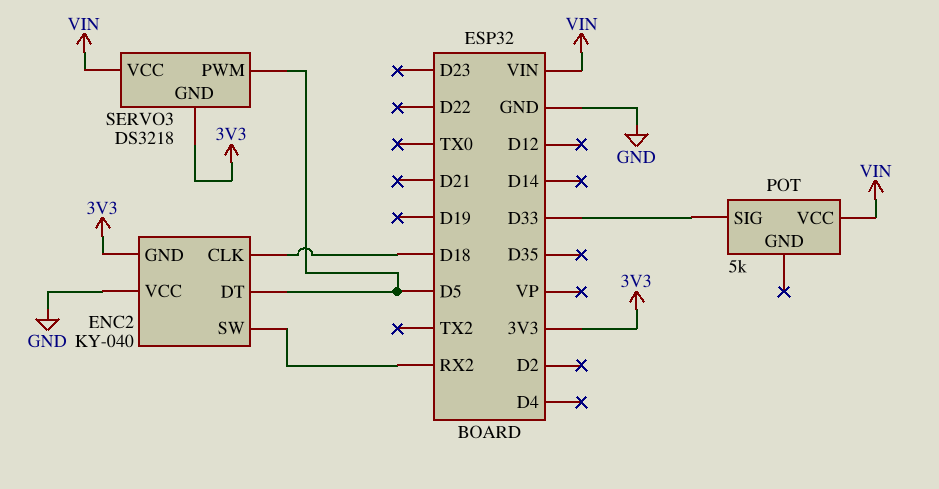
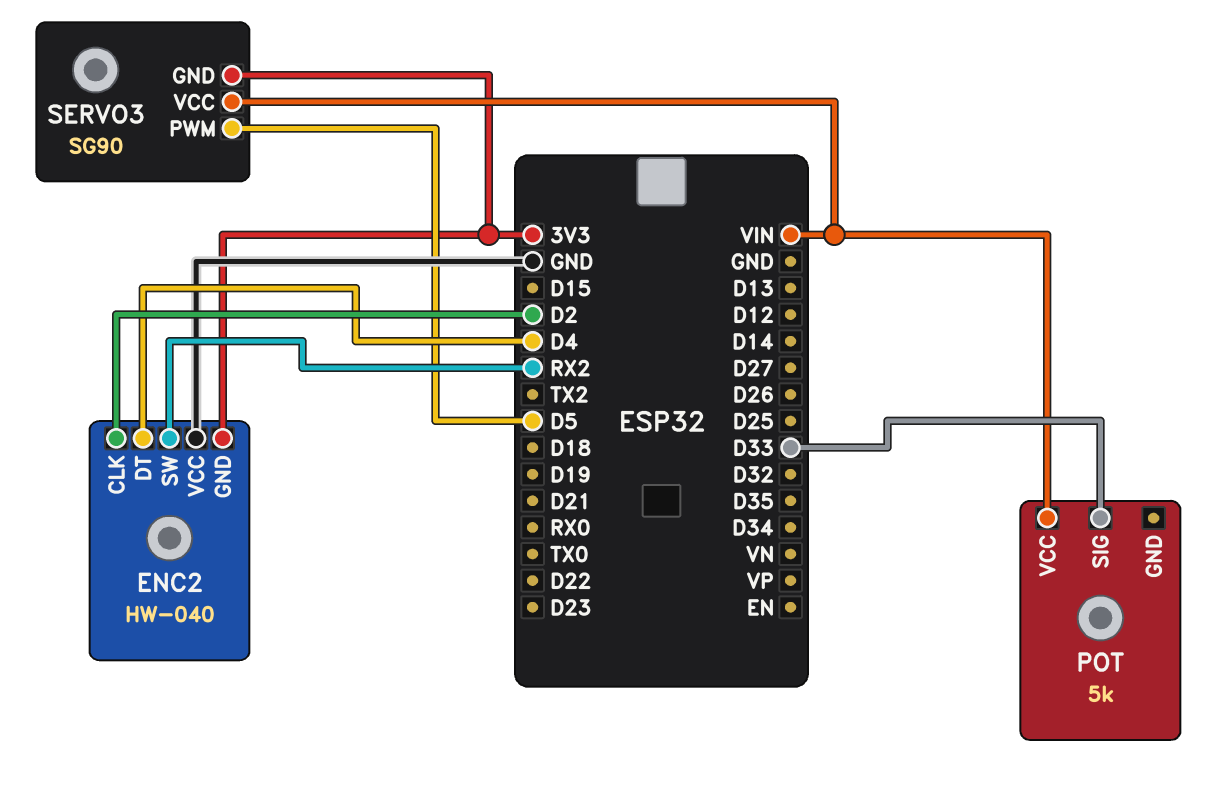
ENC2: KY-040 -> HW-040
ENC2 pin CLK: D18 -> D2
ENC2 pin DT: D5 -> D4
SERVO3: DS3218 -> SG90

